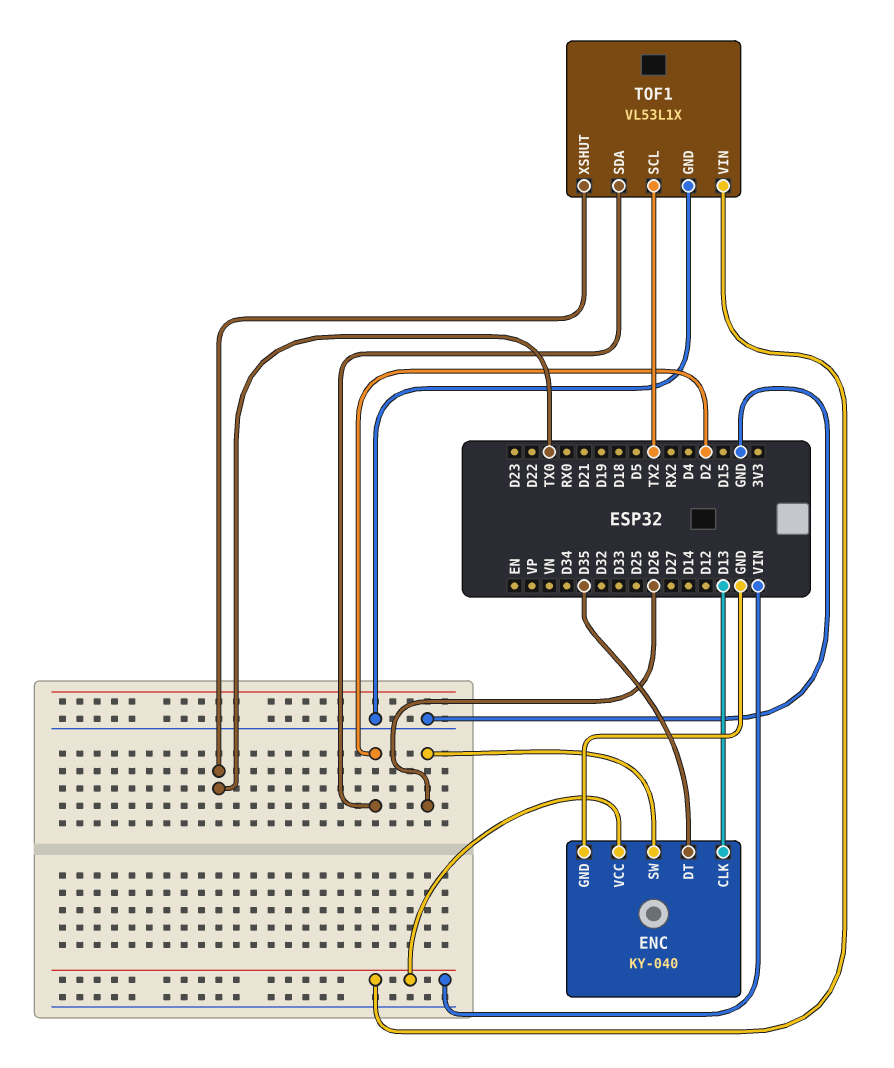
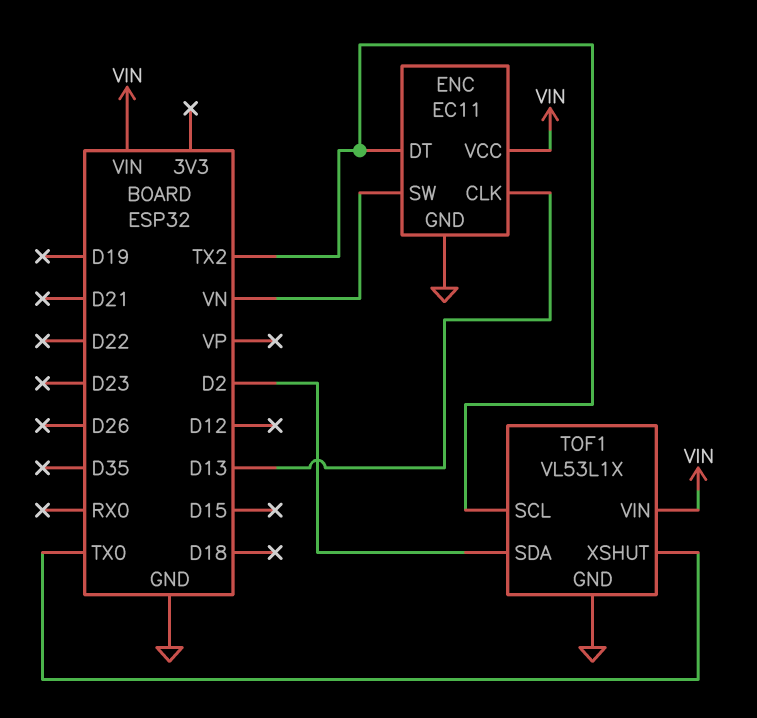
ENC: KY-040 -> EC11
ENC pin DT: D35 -> TX2
ENC pin SW: D26 -> VN

